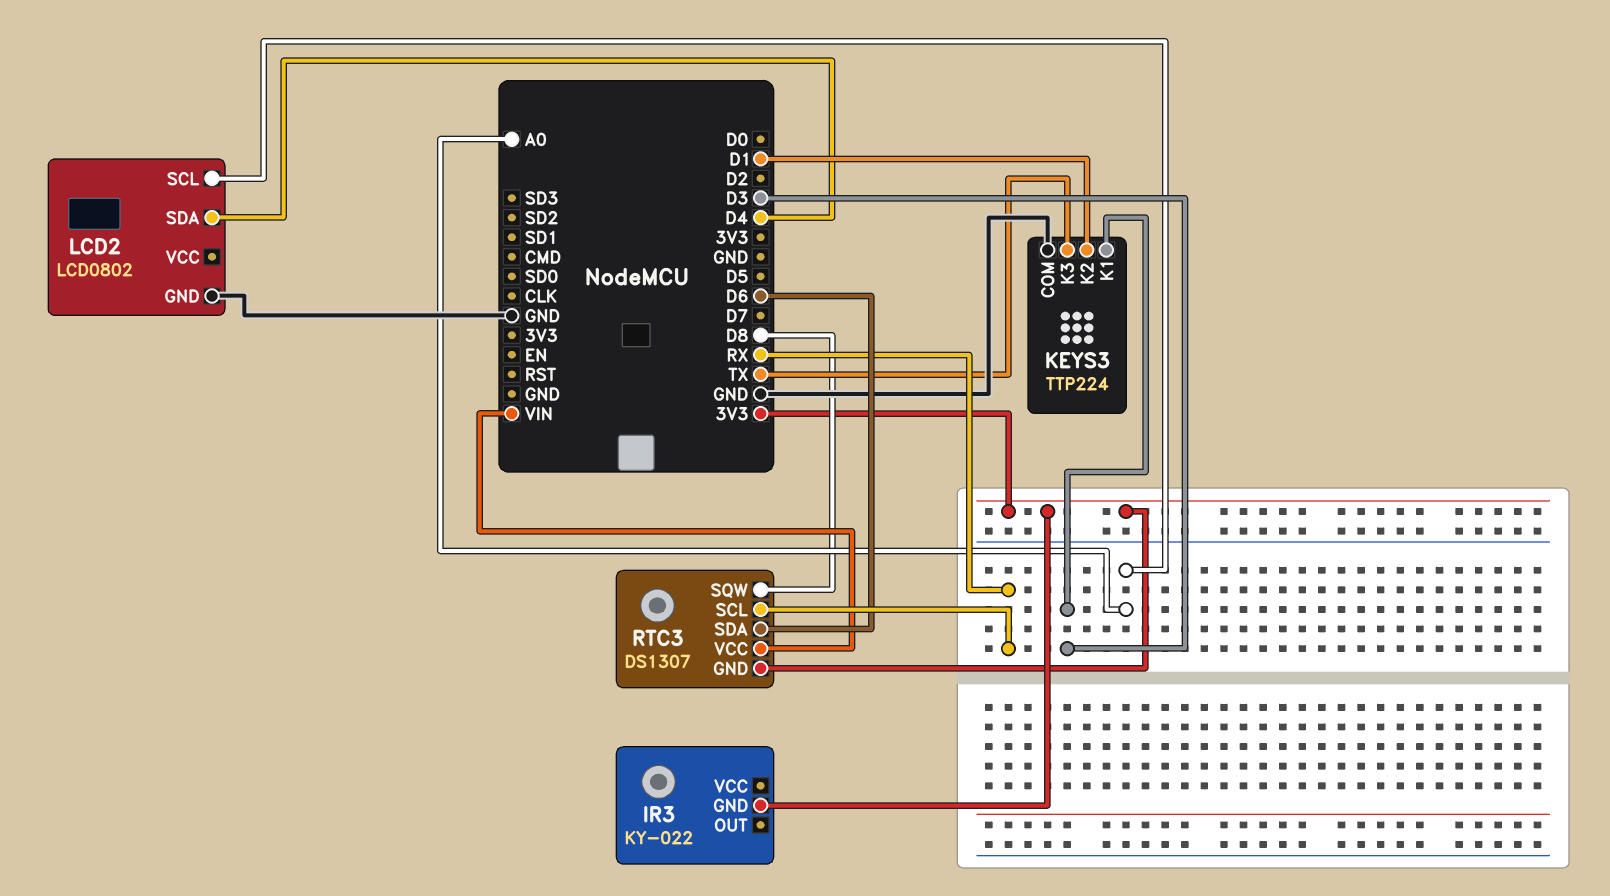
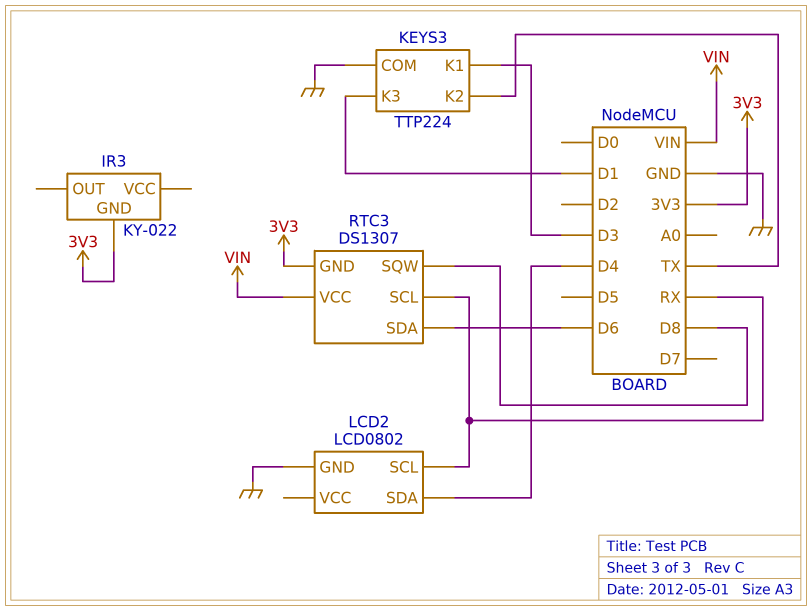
KEYS3 pin K2: D1 -> TX
KEYS3 pin K3: TX -> D1
LCD2 pin SCL: A0 -> RX

